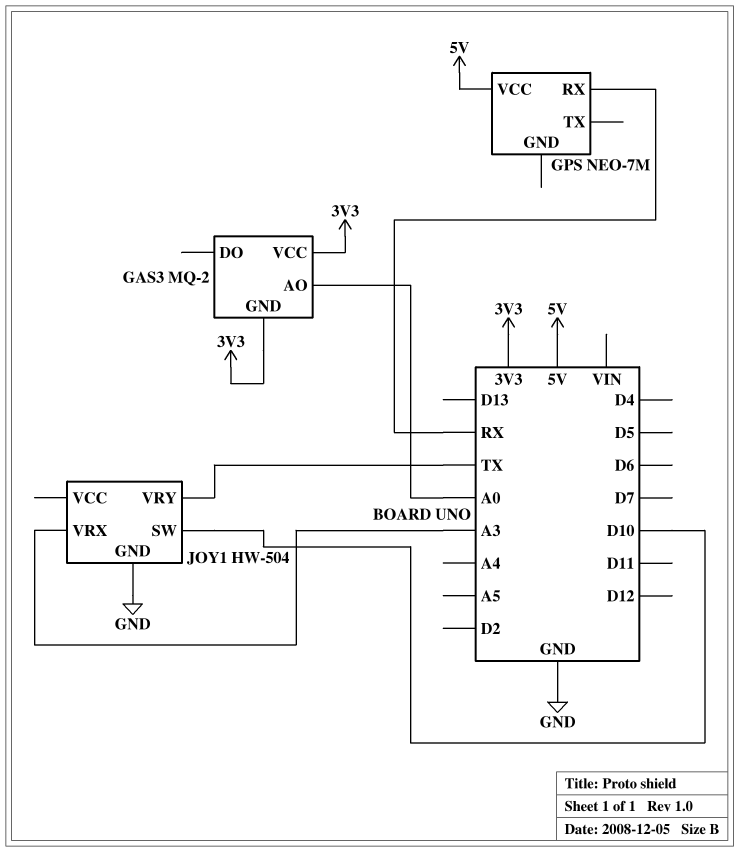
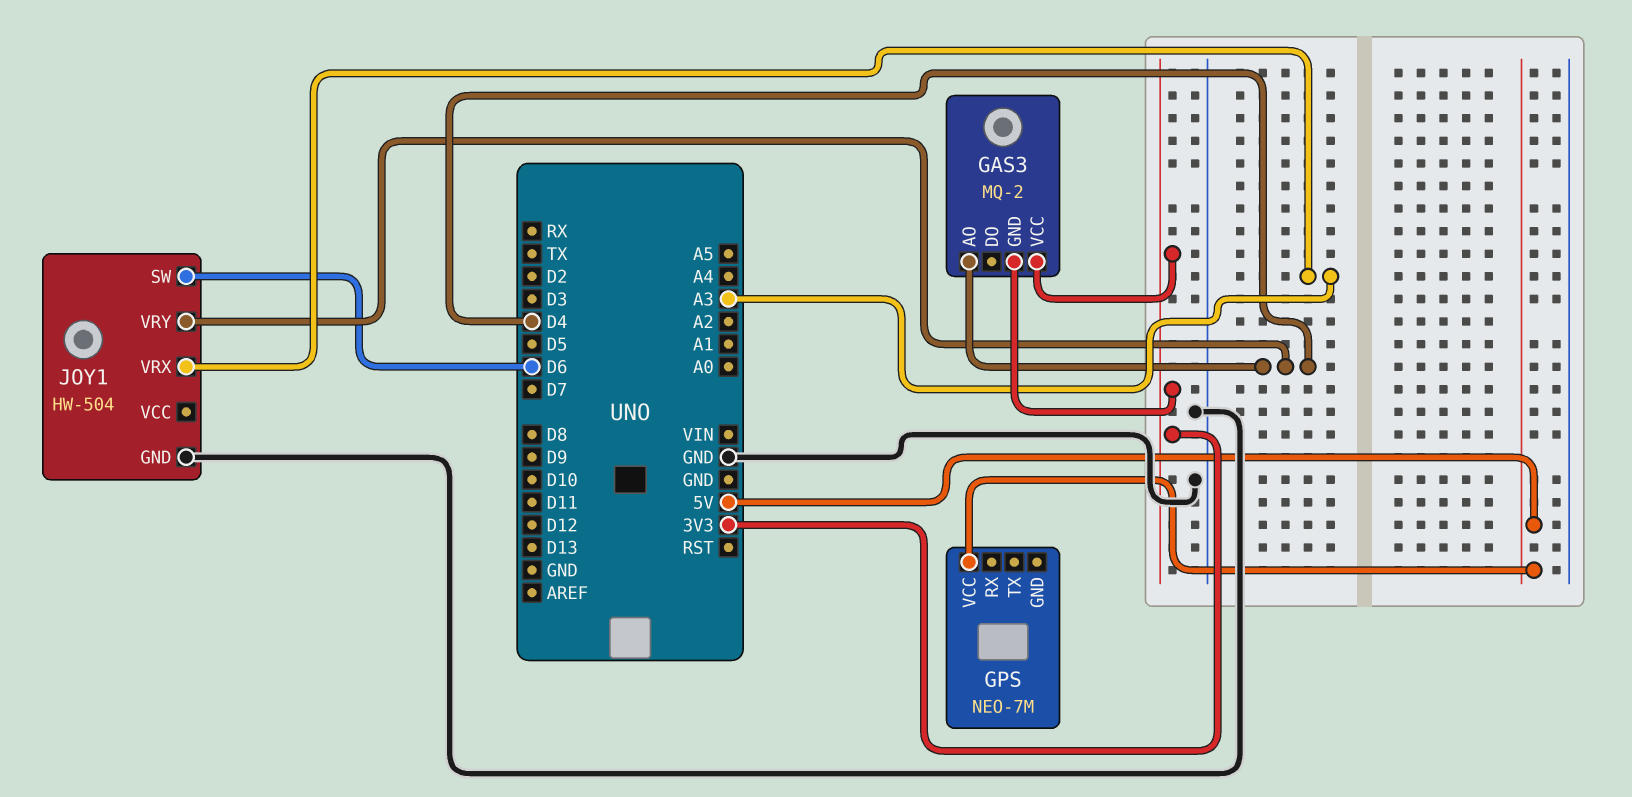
GAS3 pin AO: A0 -> D4
GPS pin RX: RX -> none
JOY1 pin SW: D10 -> D6
JOY1 pin VRY: TX -> D4

